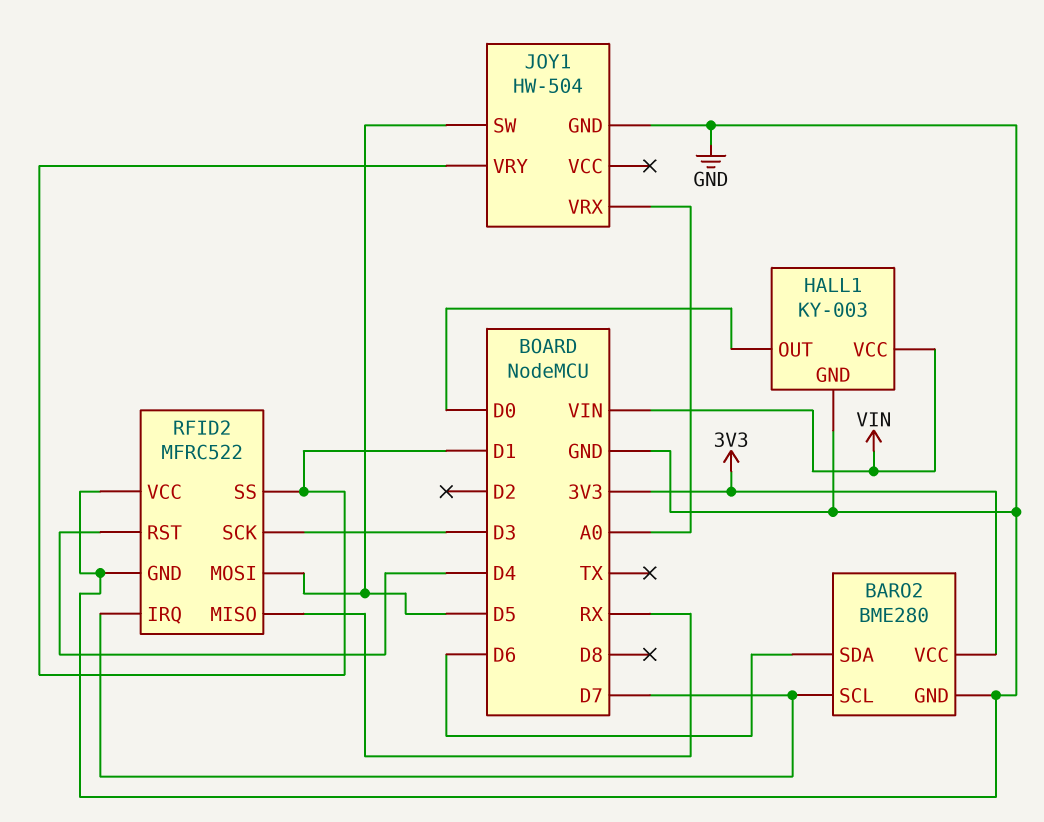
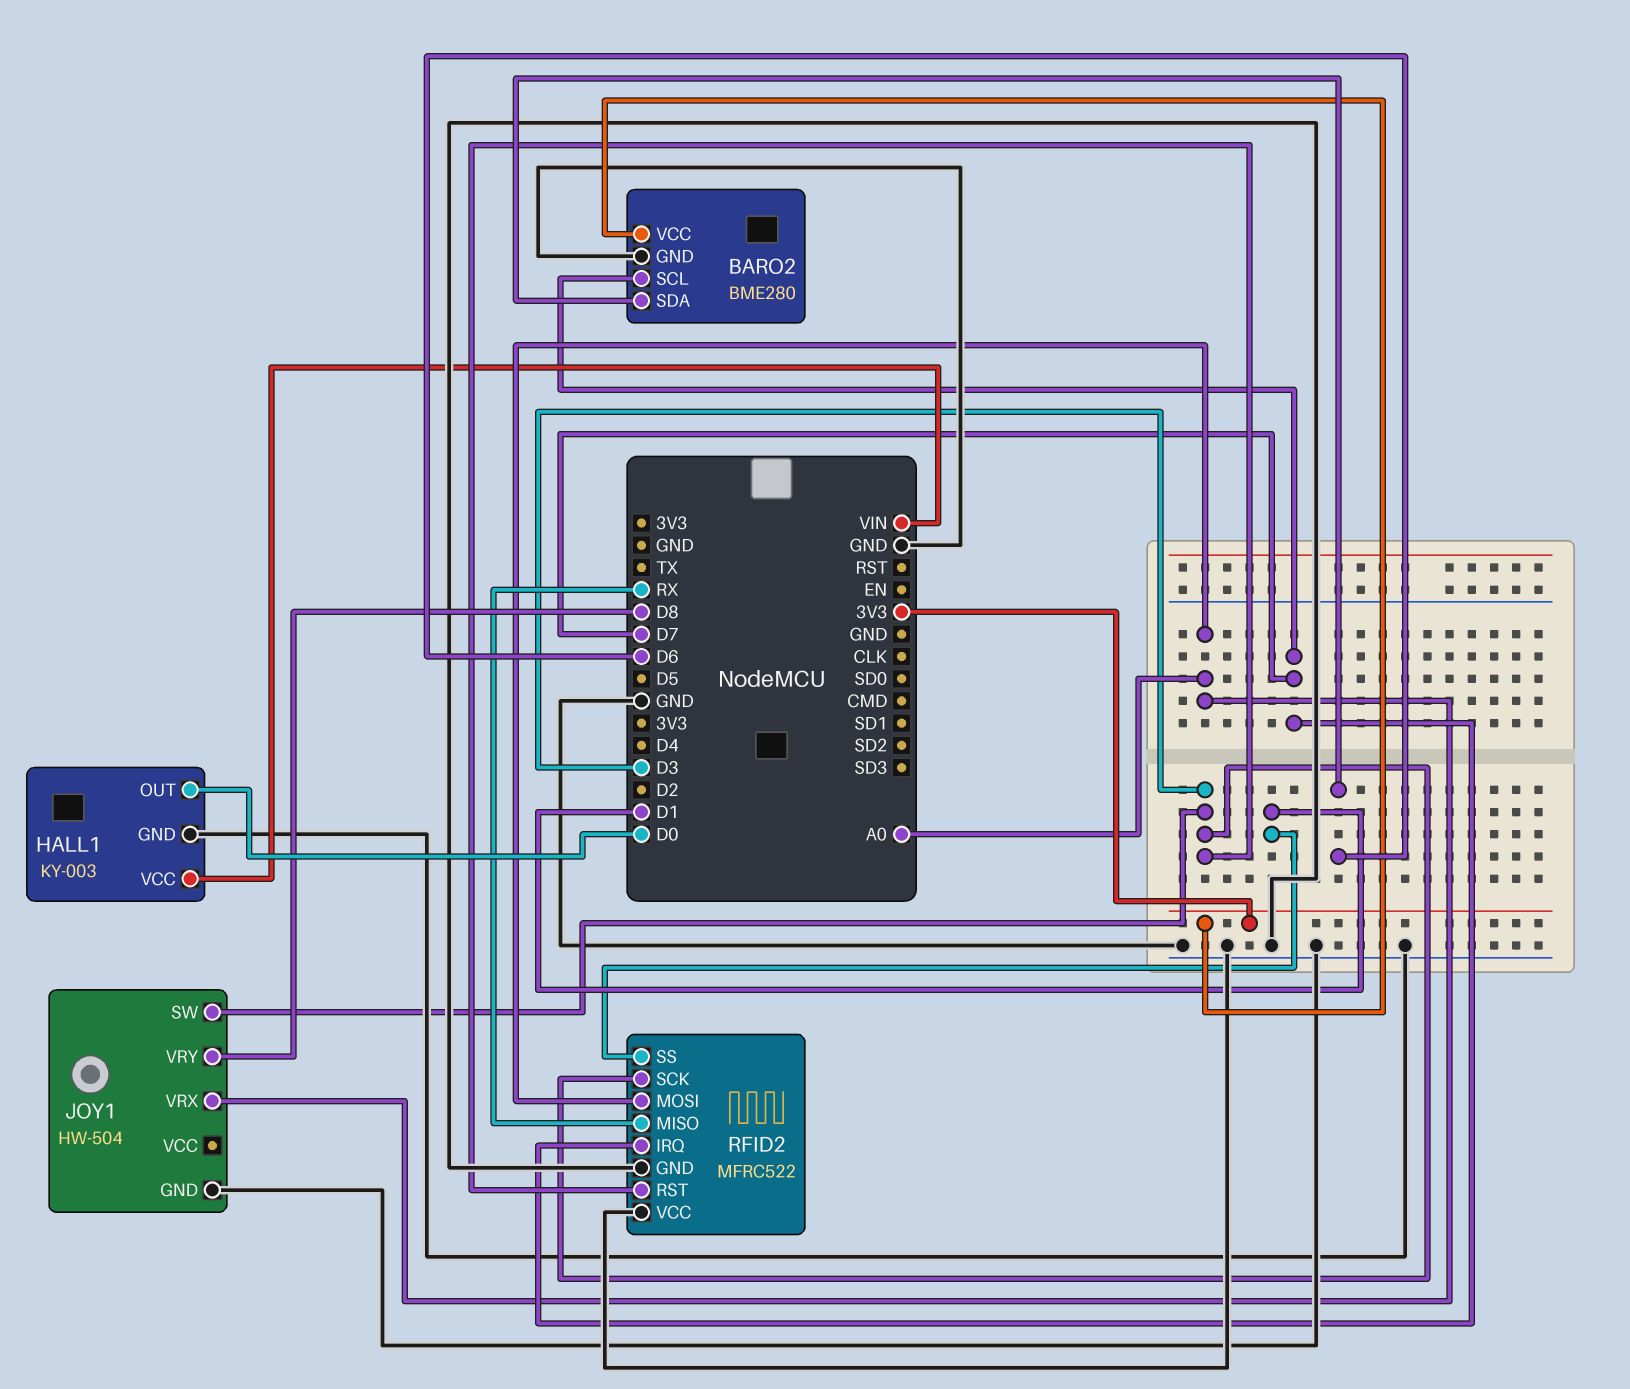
JOY1 pin SW: D5 -> D3
JOY1 pin VRY: D1 -> D8
RFID2 pin MOSI: D5 -> A0
RFID2 pin RST: D4 -> D3

